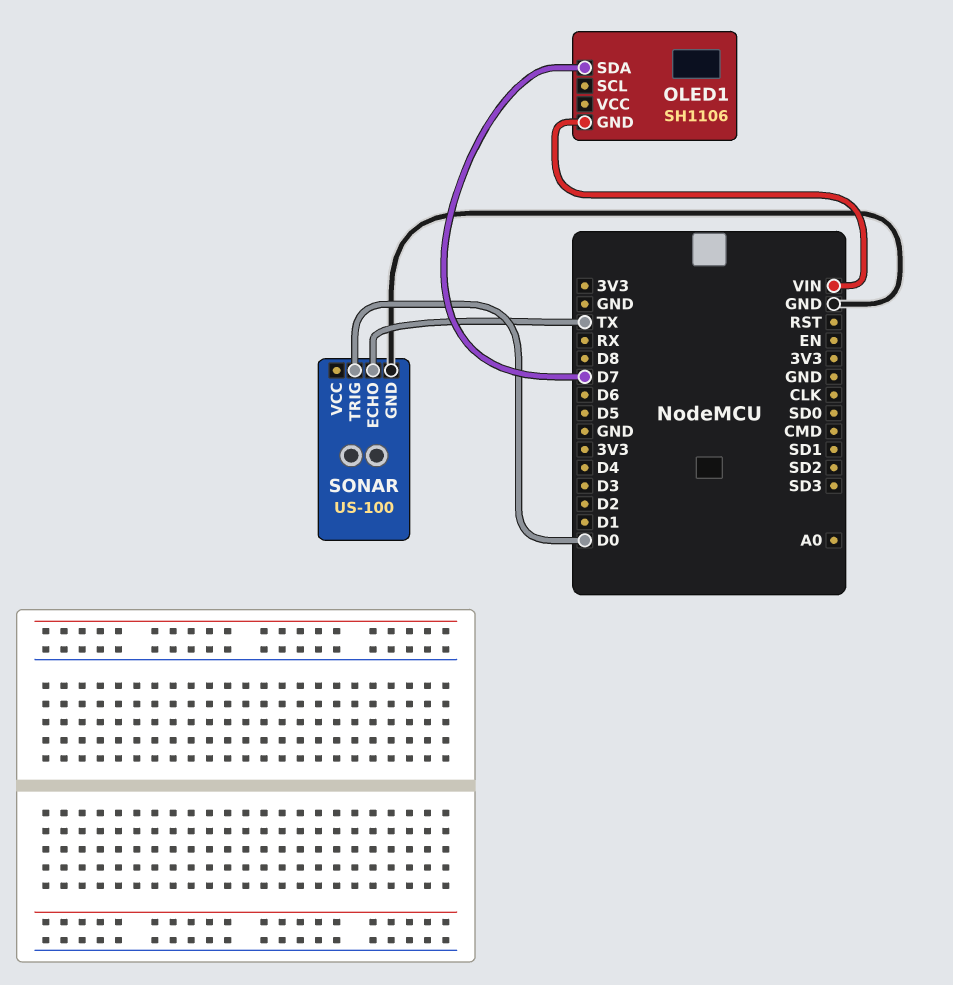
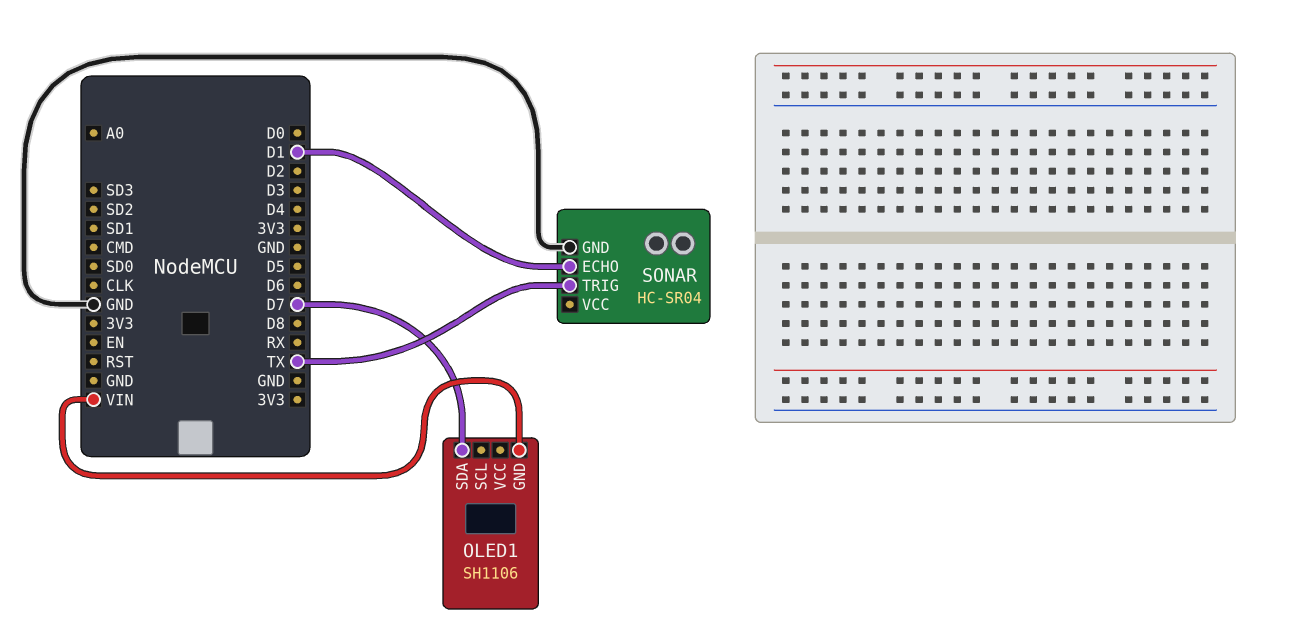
SONAR: US-100 -> HC-SR04
SONAR pin ECHO: TX -> D1
SONAR pin TRIG: D0 -> TX

